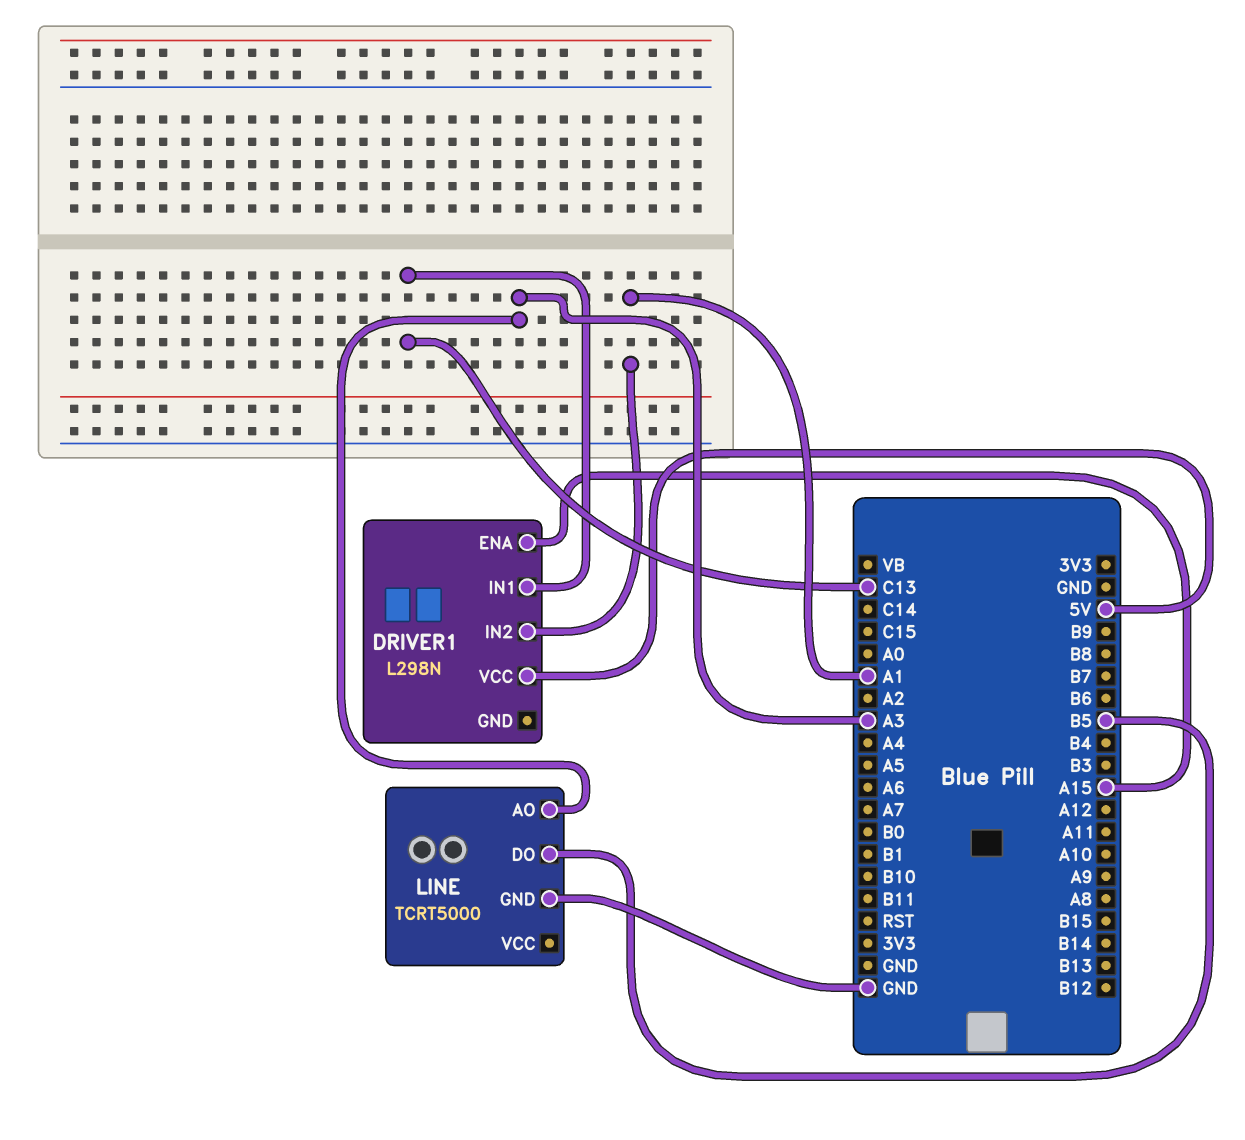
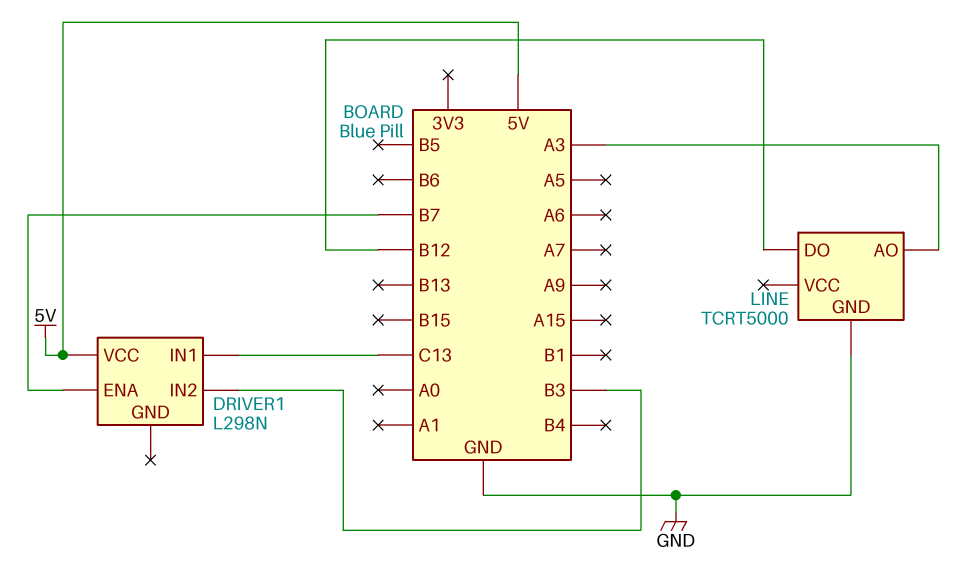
DRIVER1 pin ENA: A15 -> B7
DRIVER1 pin IN2: A1 -> B3
LINE pin DO: B5 -> B12

